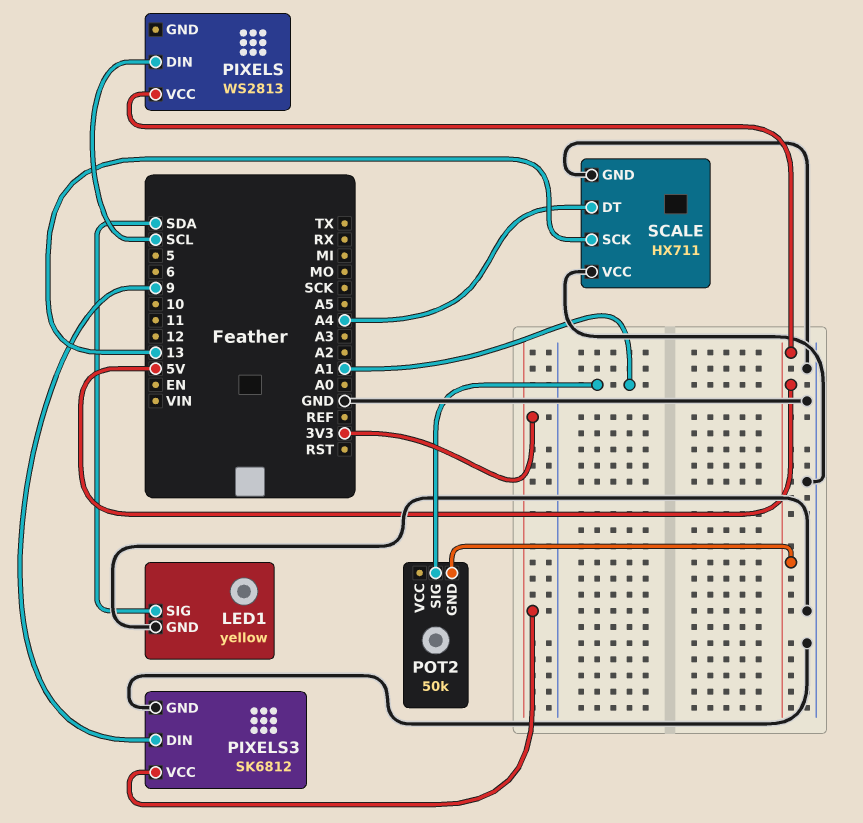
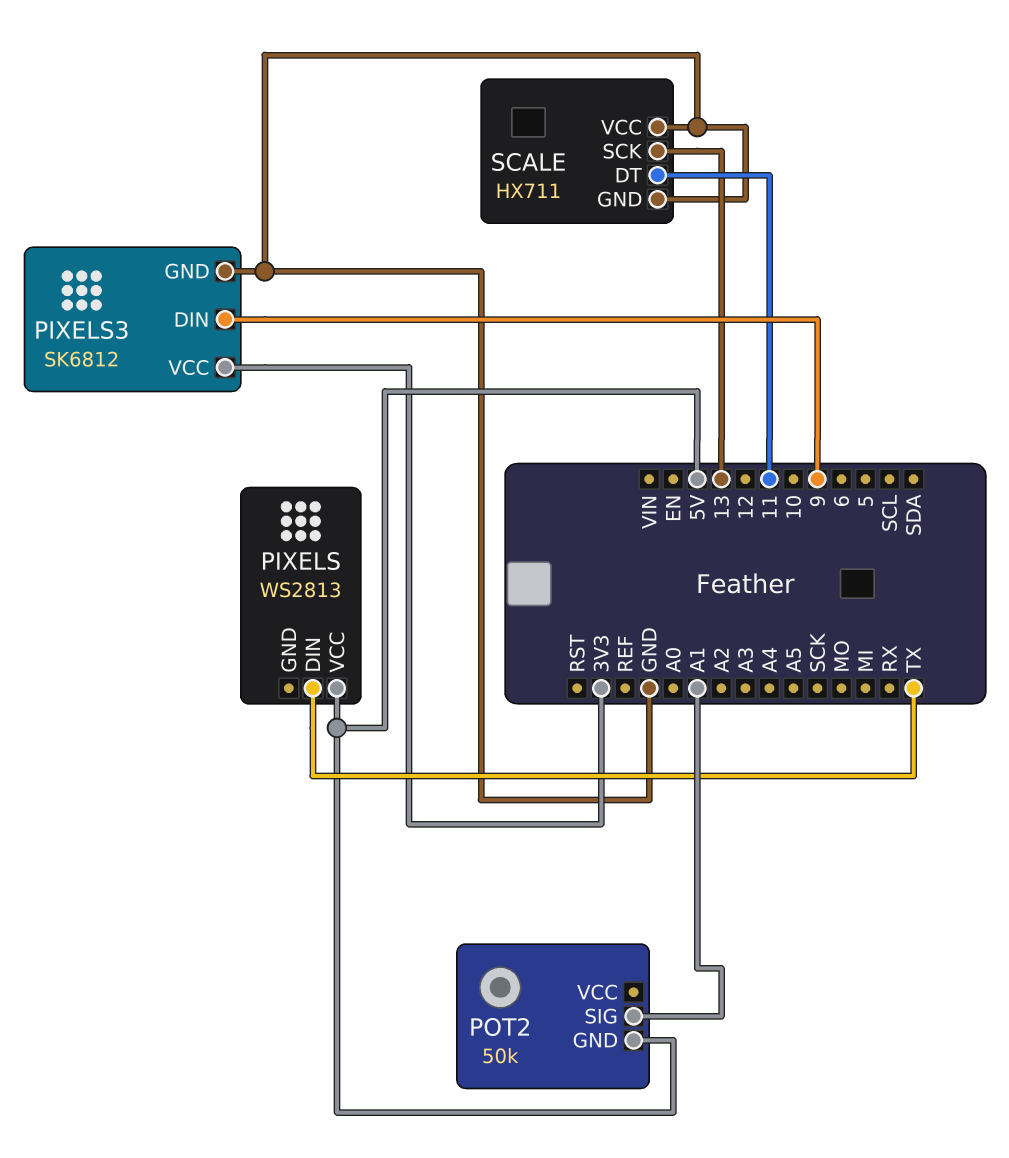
LED1: yellow -> none
LED1 pin GND: GND -> none
LED1 pin SIG: SDA -> none
PIXELS pin DIN: SCL -> TX
SCALE pin DT: A4 -> 11

